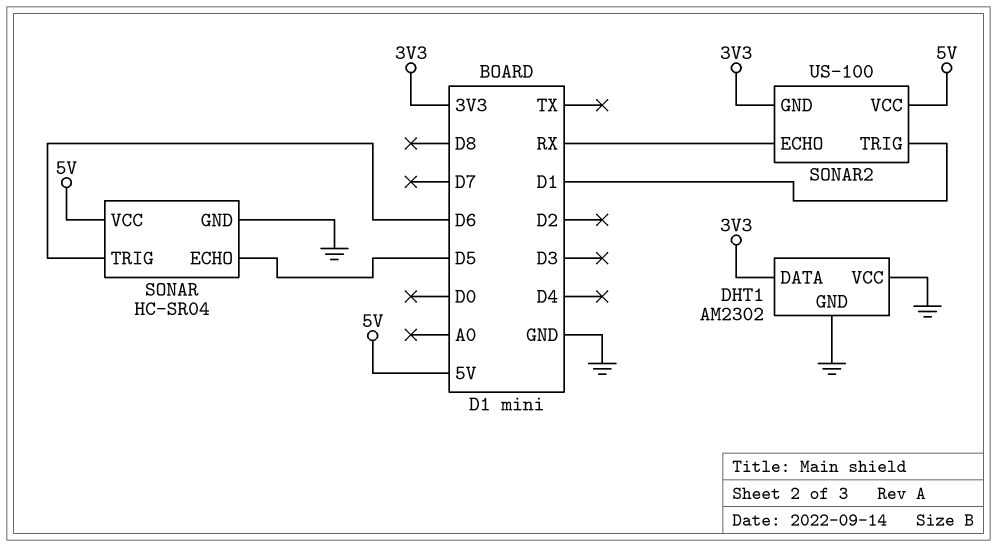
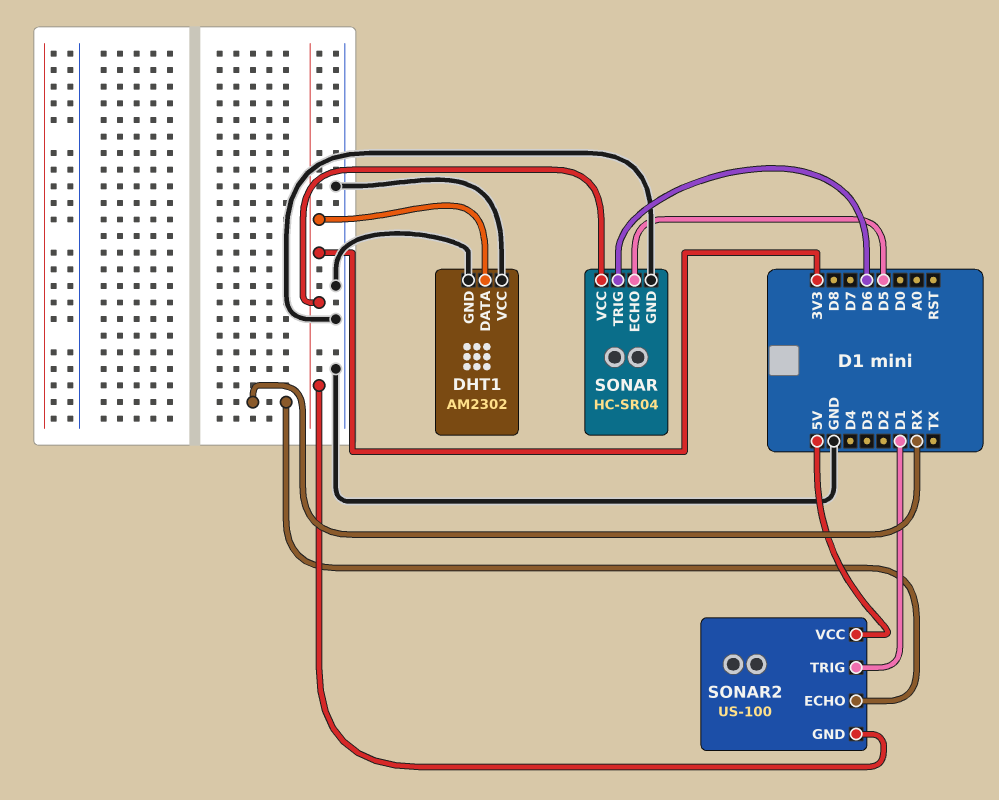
SONAR pin VCC: 5V -> 3V3

